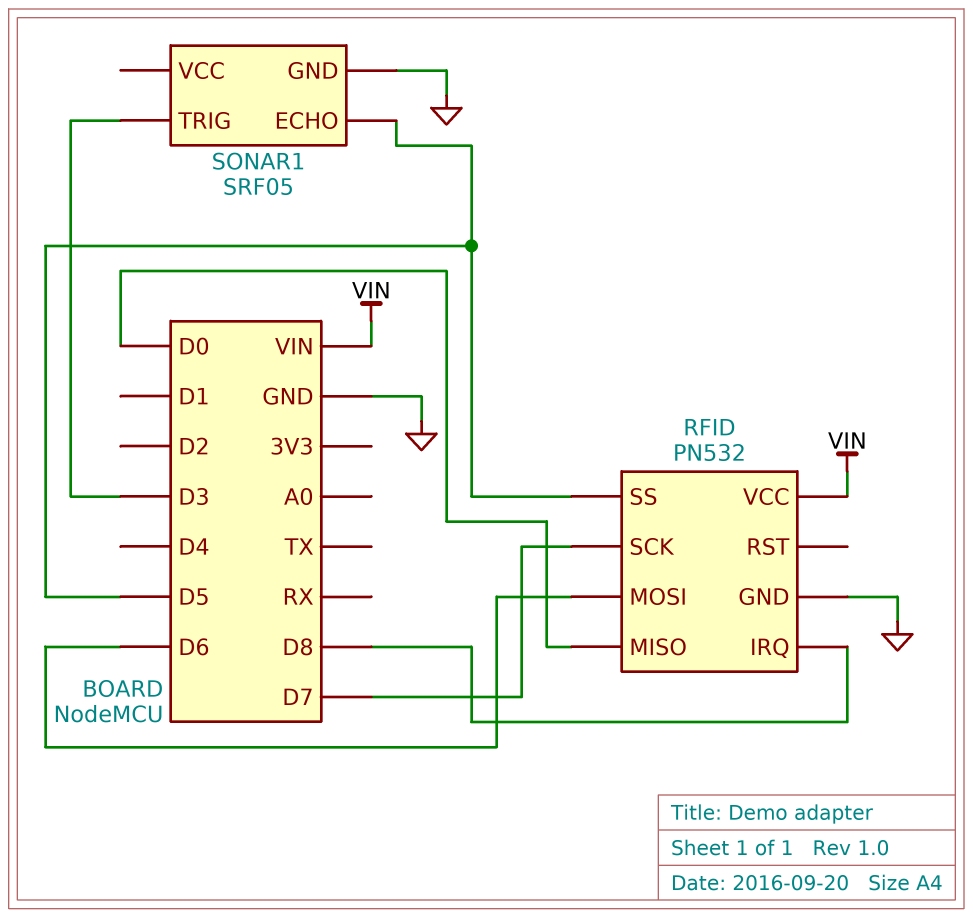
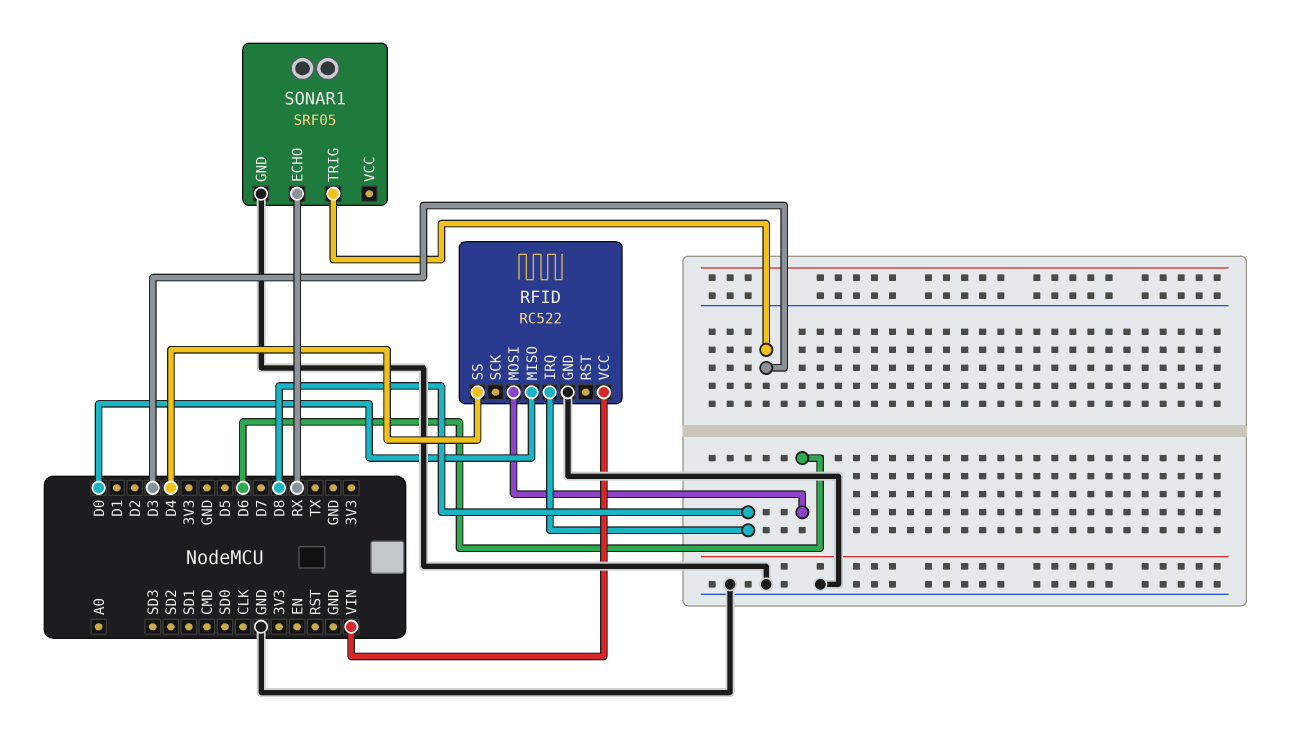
RFID: PN532 -> RC522
RFID pin SCK: D7 -> none
RFID pin SS: D5 -> D4
SONAR1 pin ECHO: D5 -> RX

